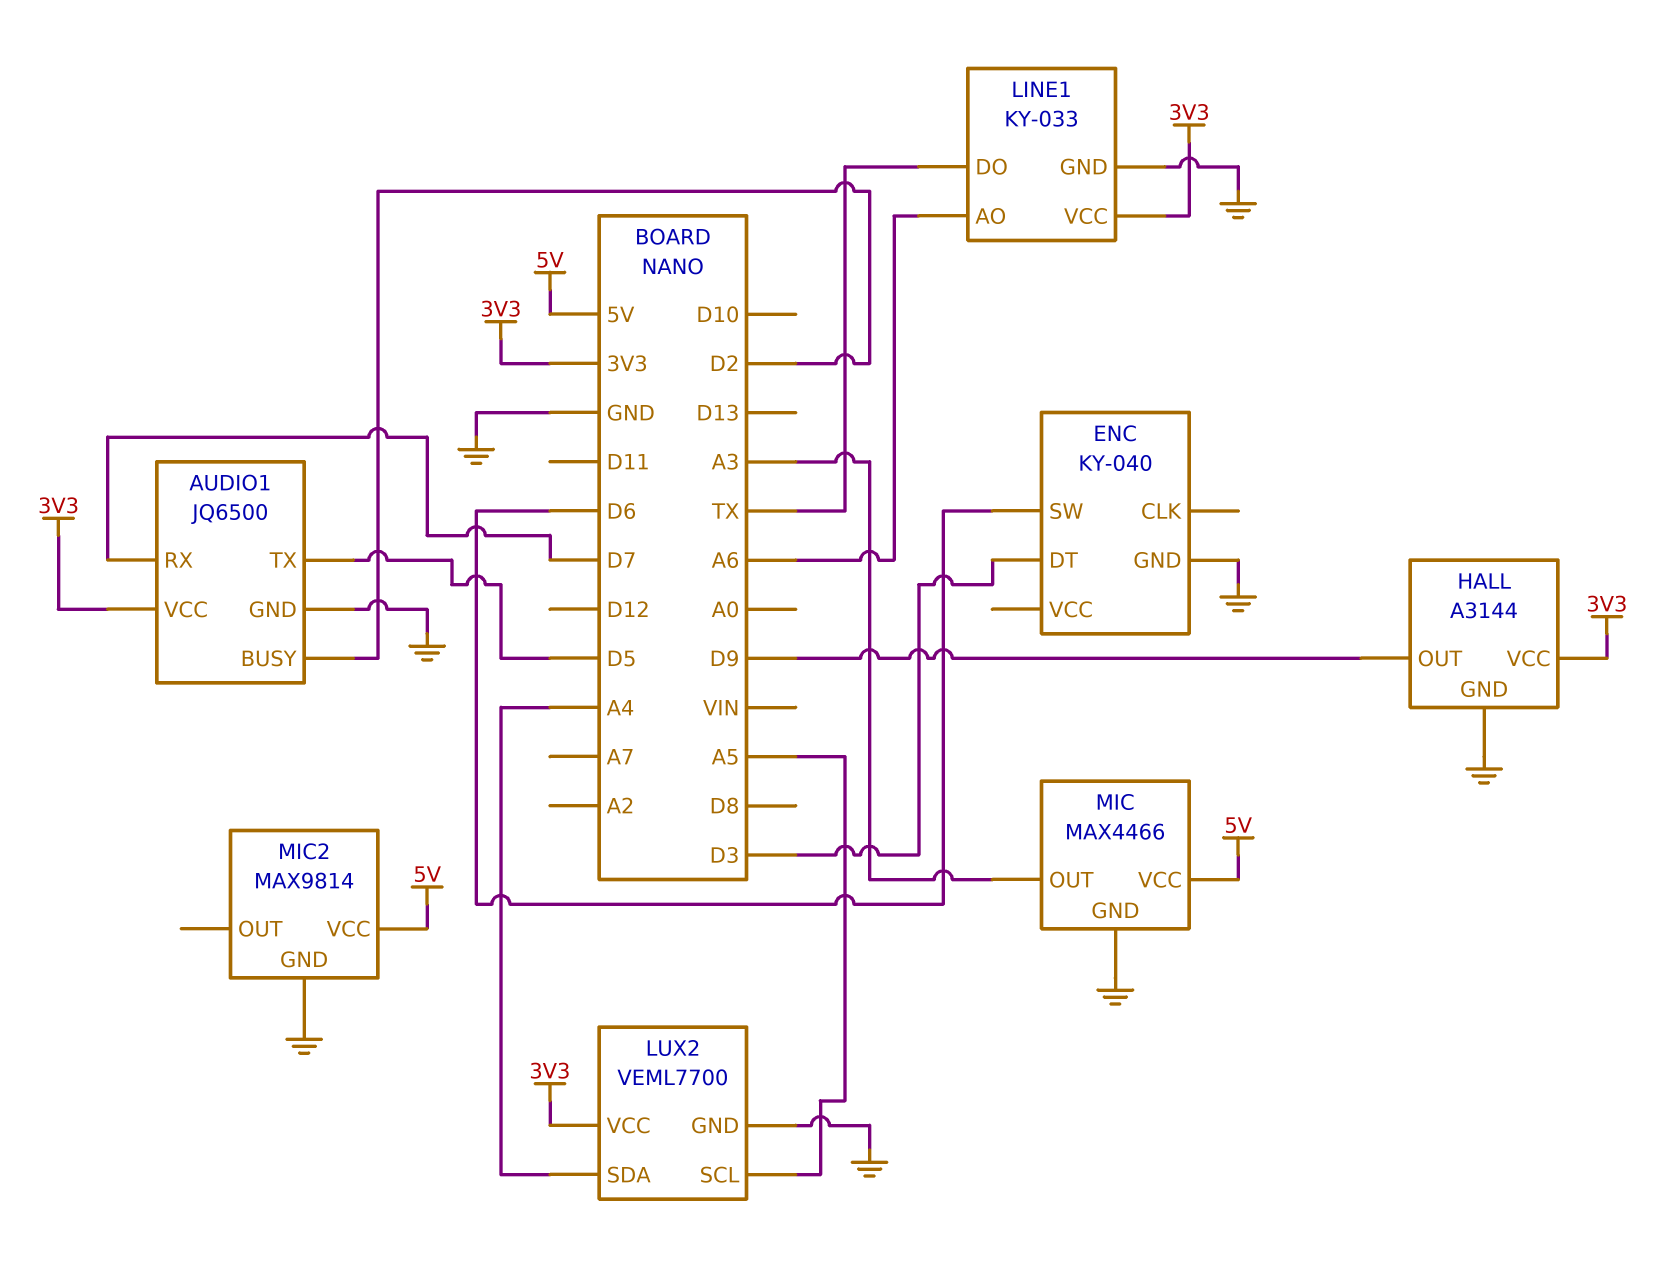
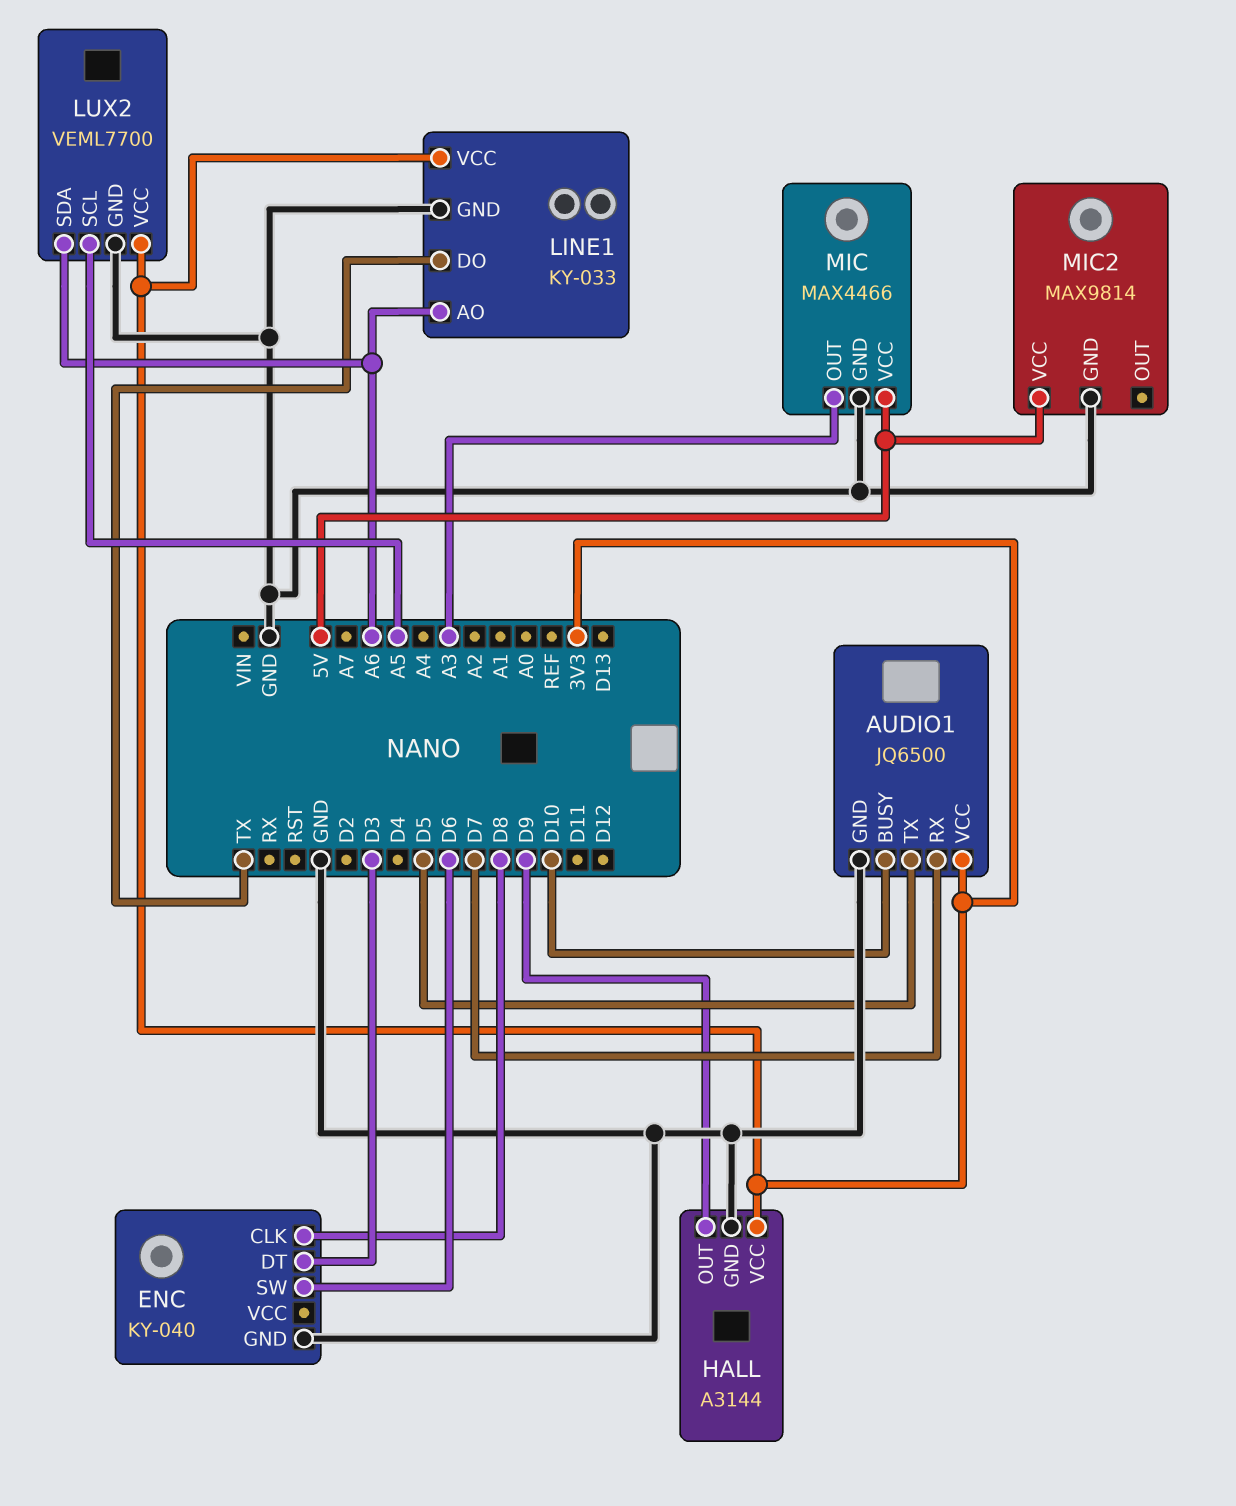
AUDIO1 pin BUSY: D2 -> D10
ENC pin CLK: none -> D8
LUX2 pin SDA: A4 -> A6

